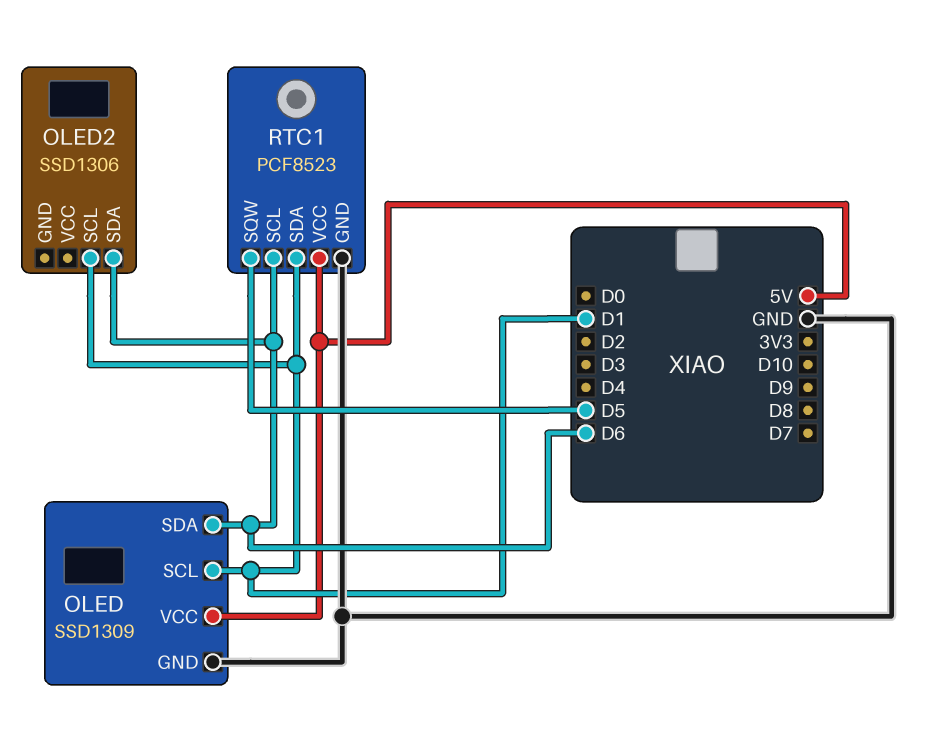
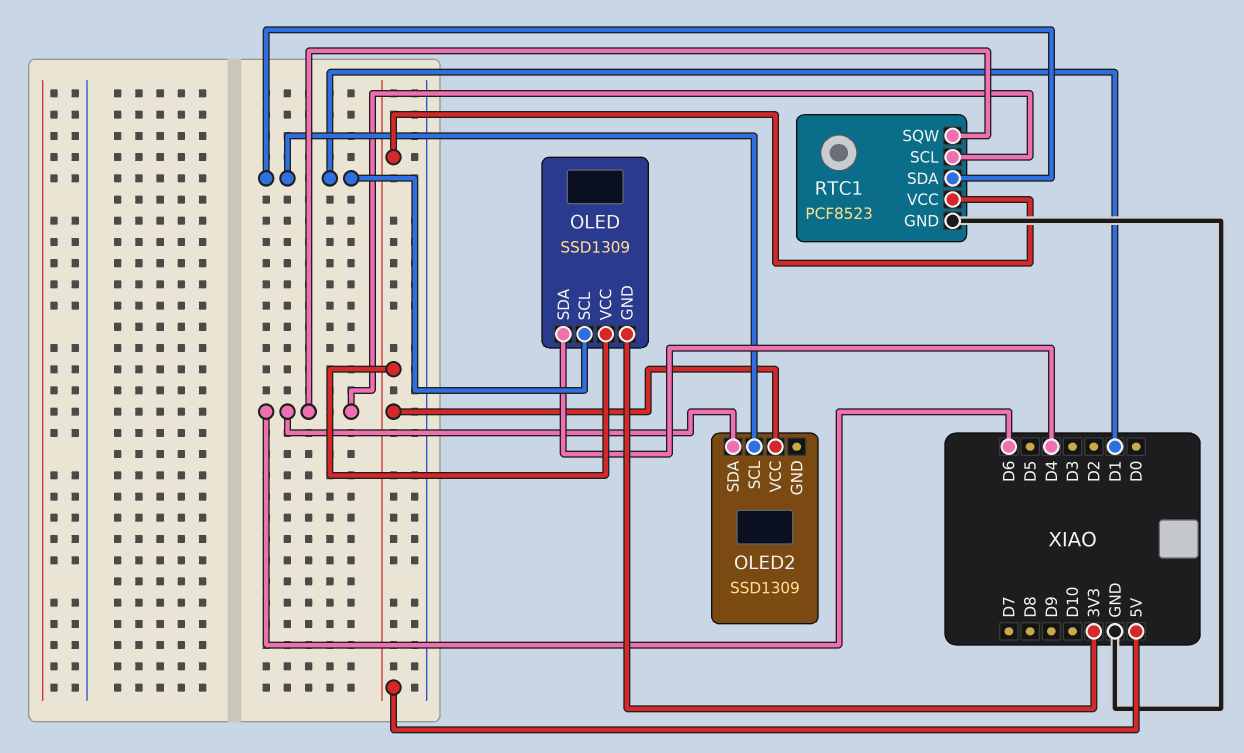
OLED pin GND: GND -> 3V3
OLED pin SDA: D6 -> D4
OLED2: SSD1306 -> SSD1309
OLED2 pin VCC: none -> 5V
RTC1 pin SQW: D5 -> D6

